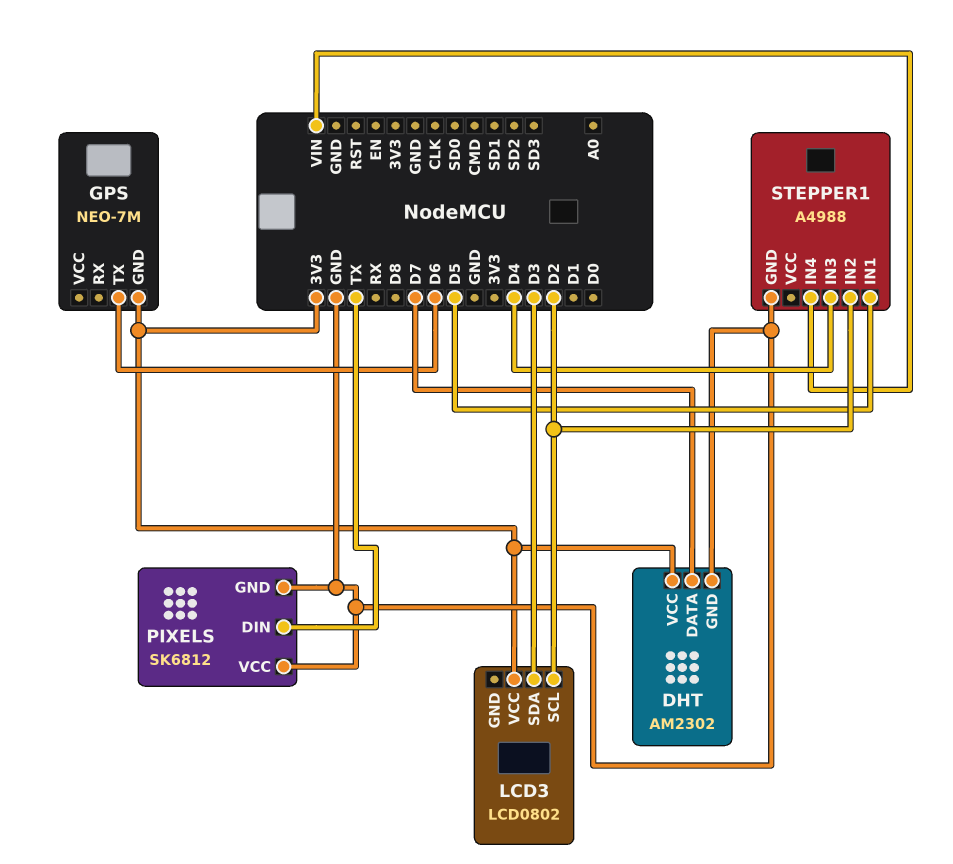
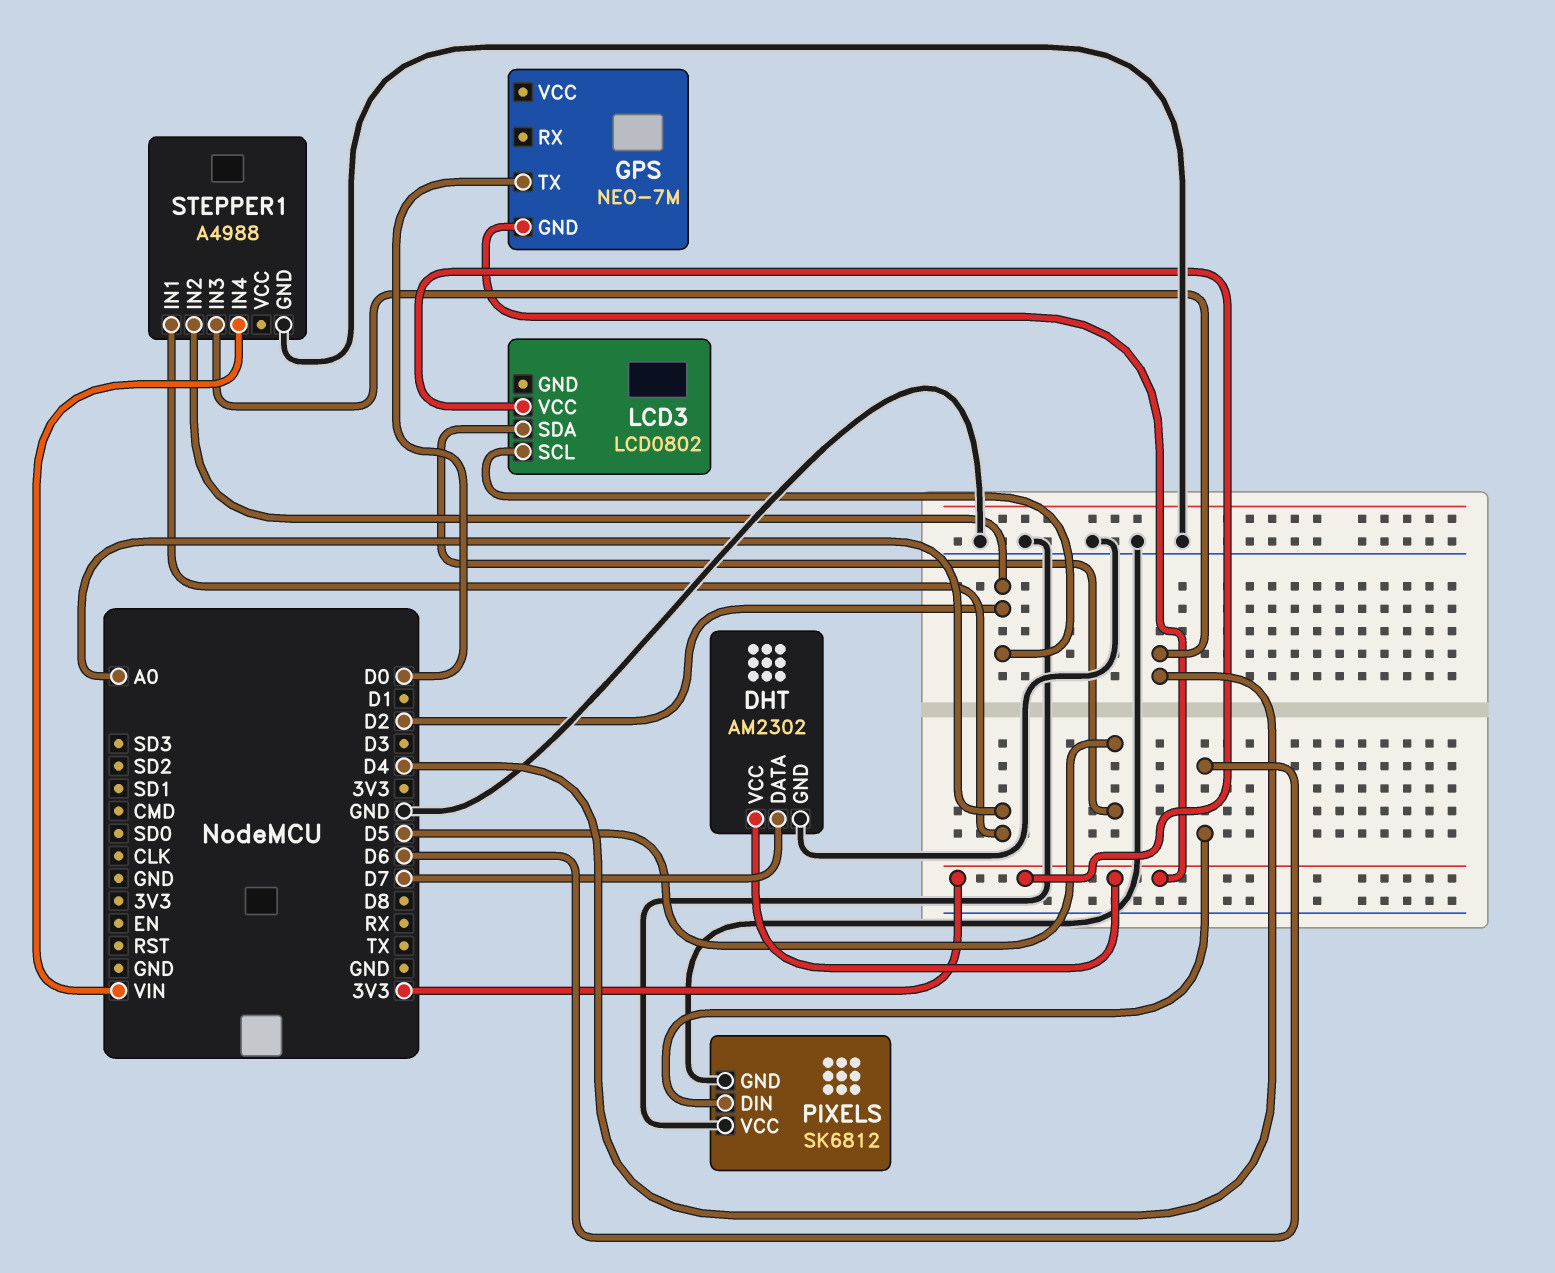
GPS pin TX: D6 -> D0
LCD3 pin SDA: D3 -> D5
PIXELS pin DIN: TX -> D6
STEPPER1 pin IN1: D5 -> A0

